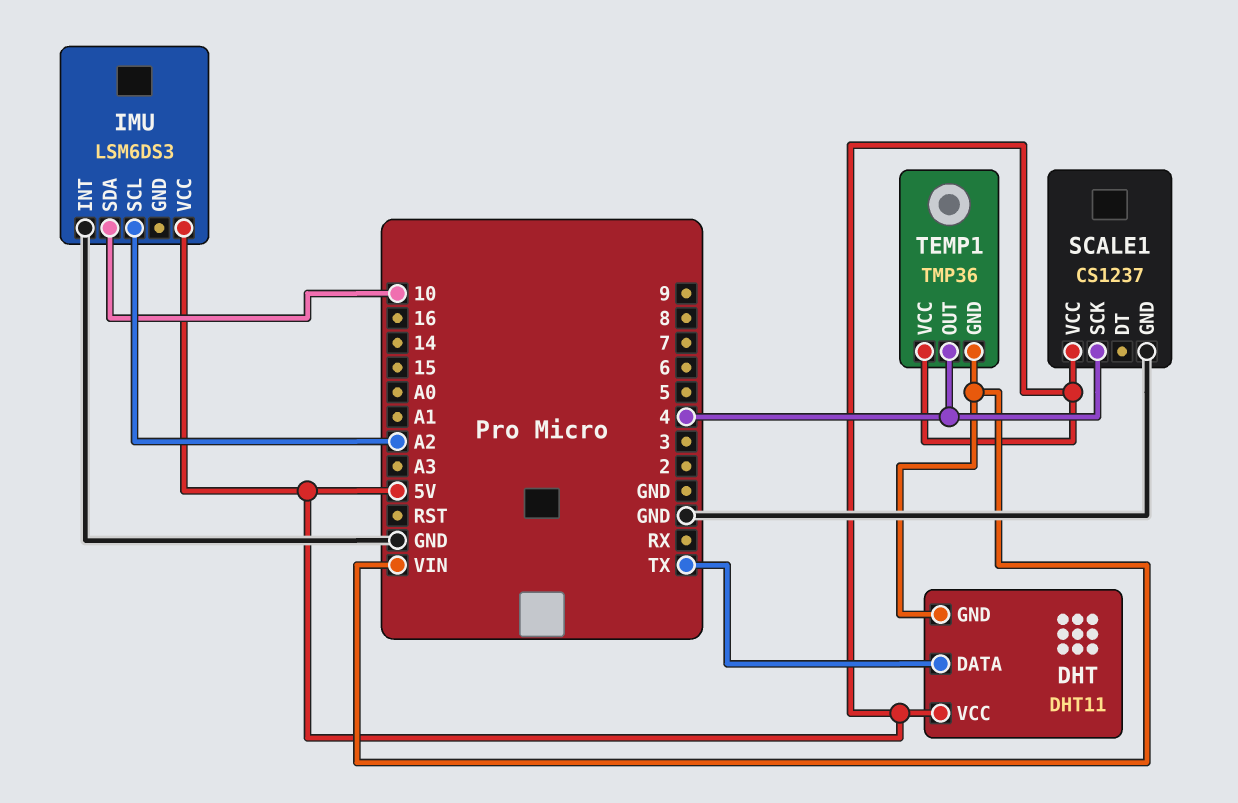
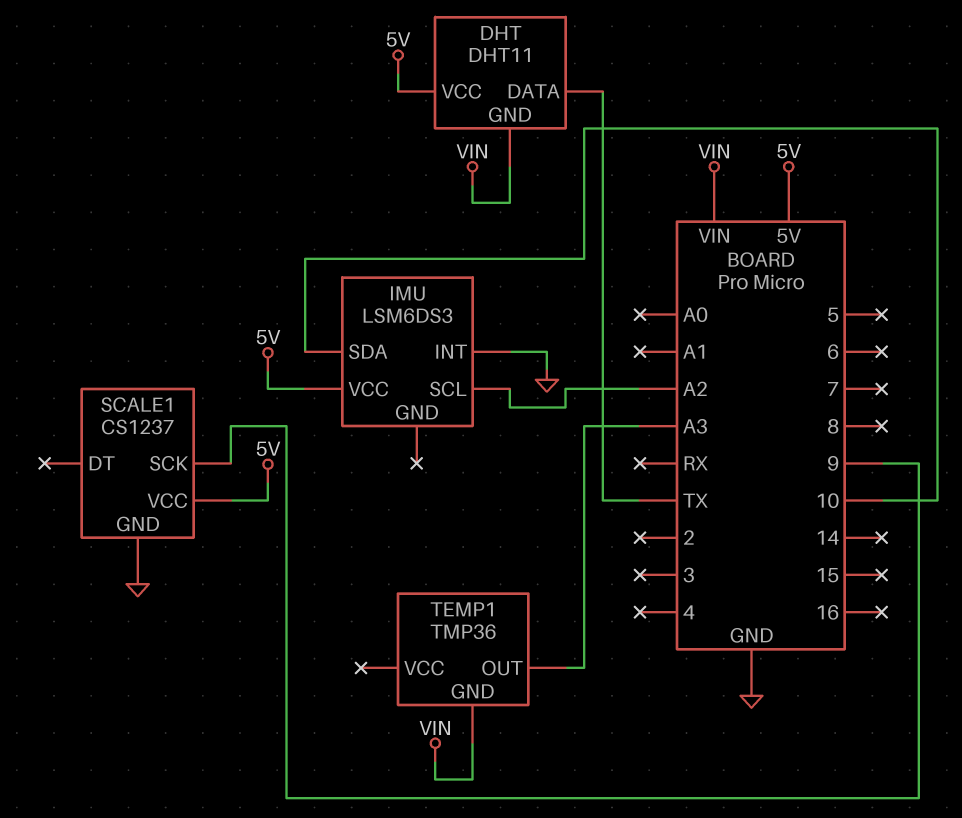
SCALE1 pin SCK: 4 -> 9
TEMP1 pin OUT: 4 -> A3
TEMP1 pin VCC: 5V -> none

